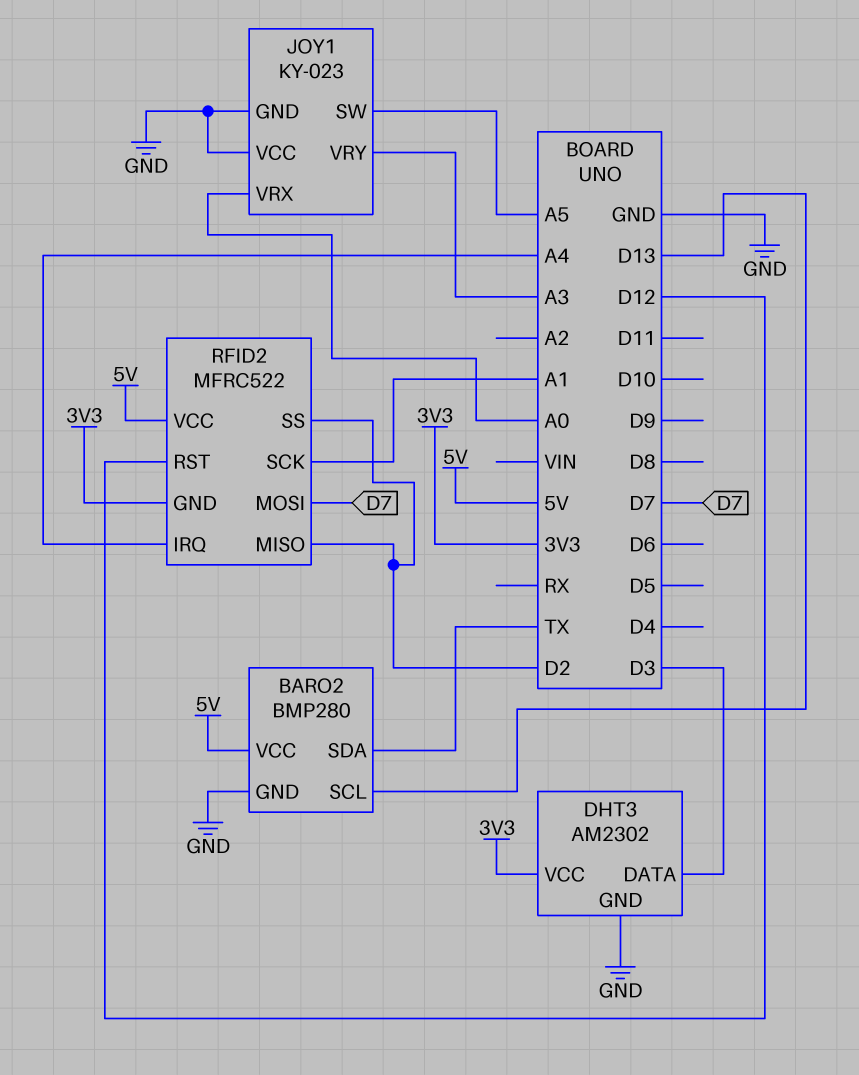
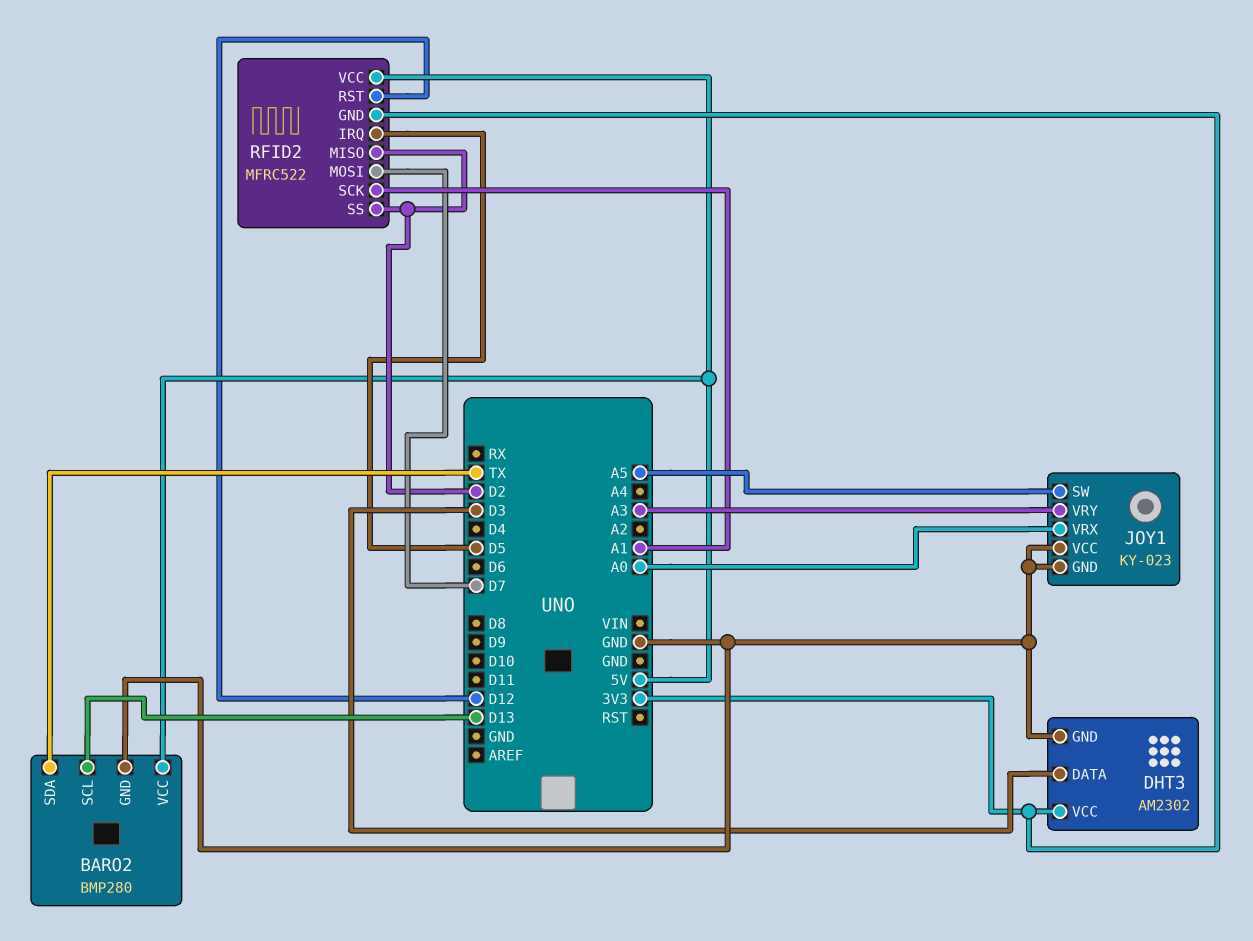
RFID2 pin IRQ: A4 -> D5

